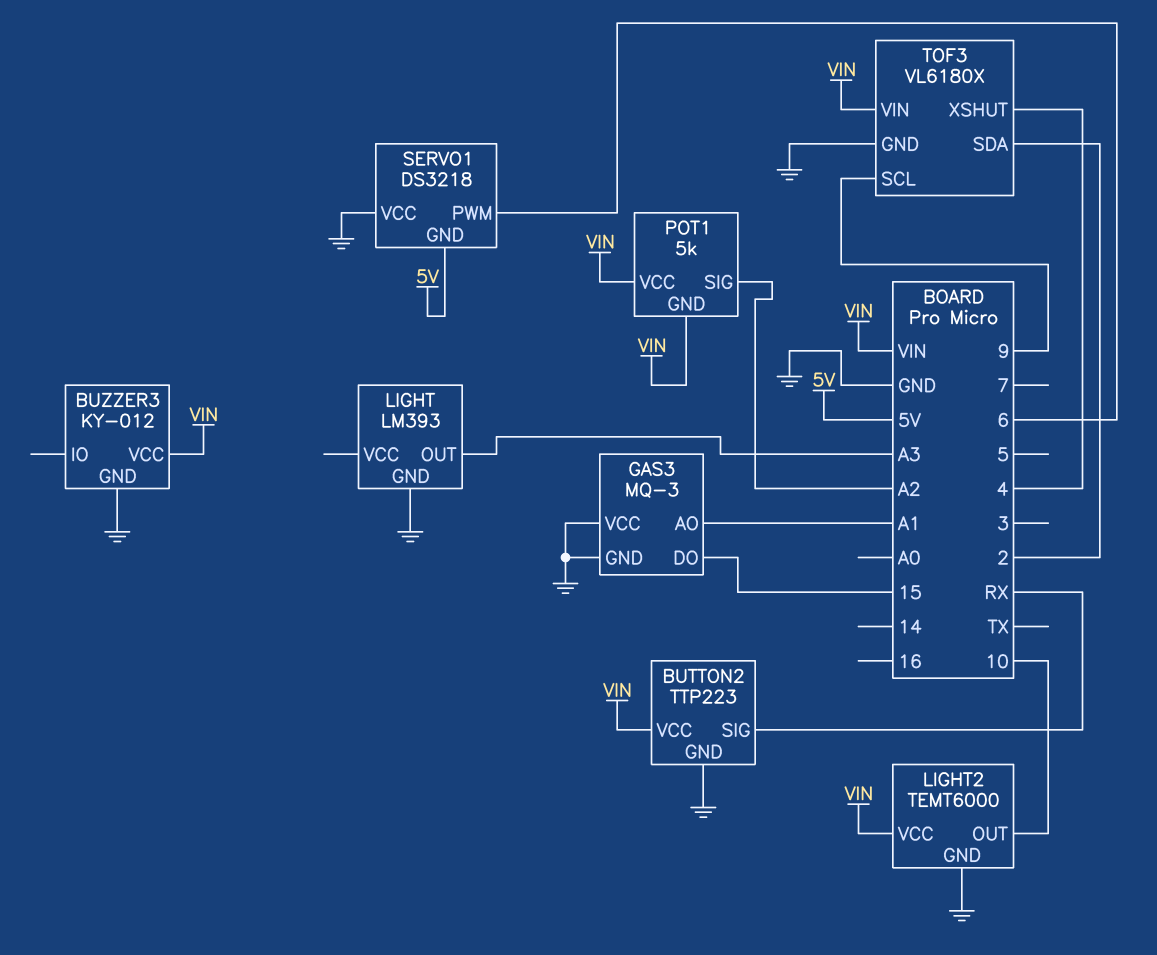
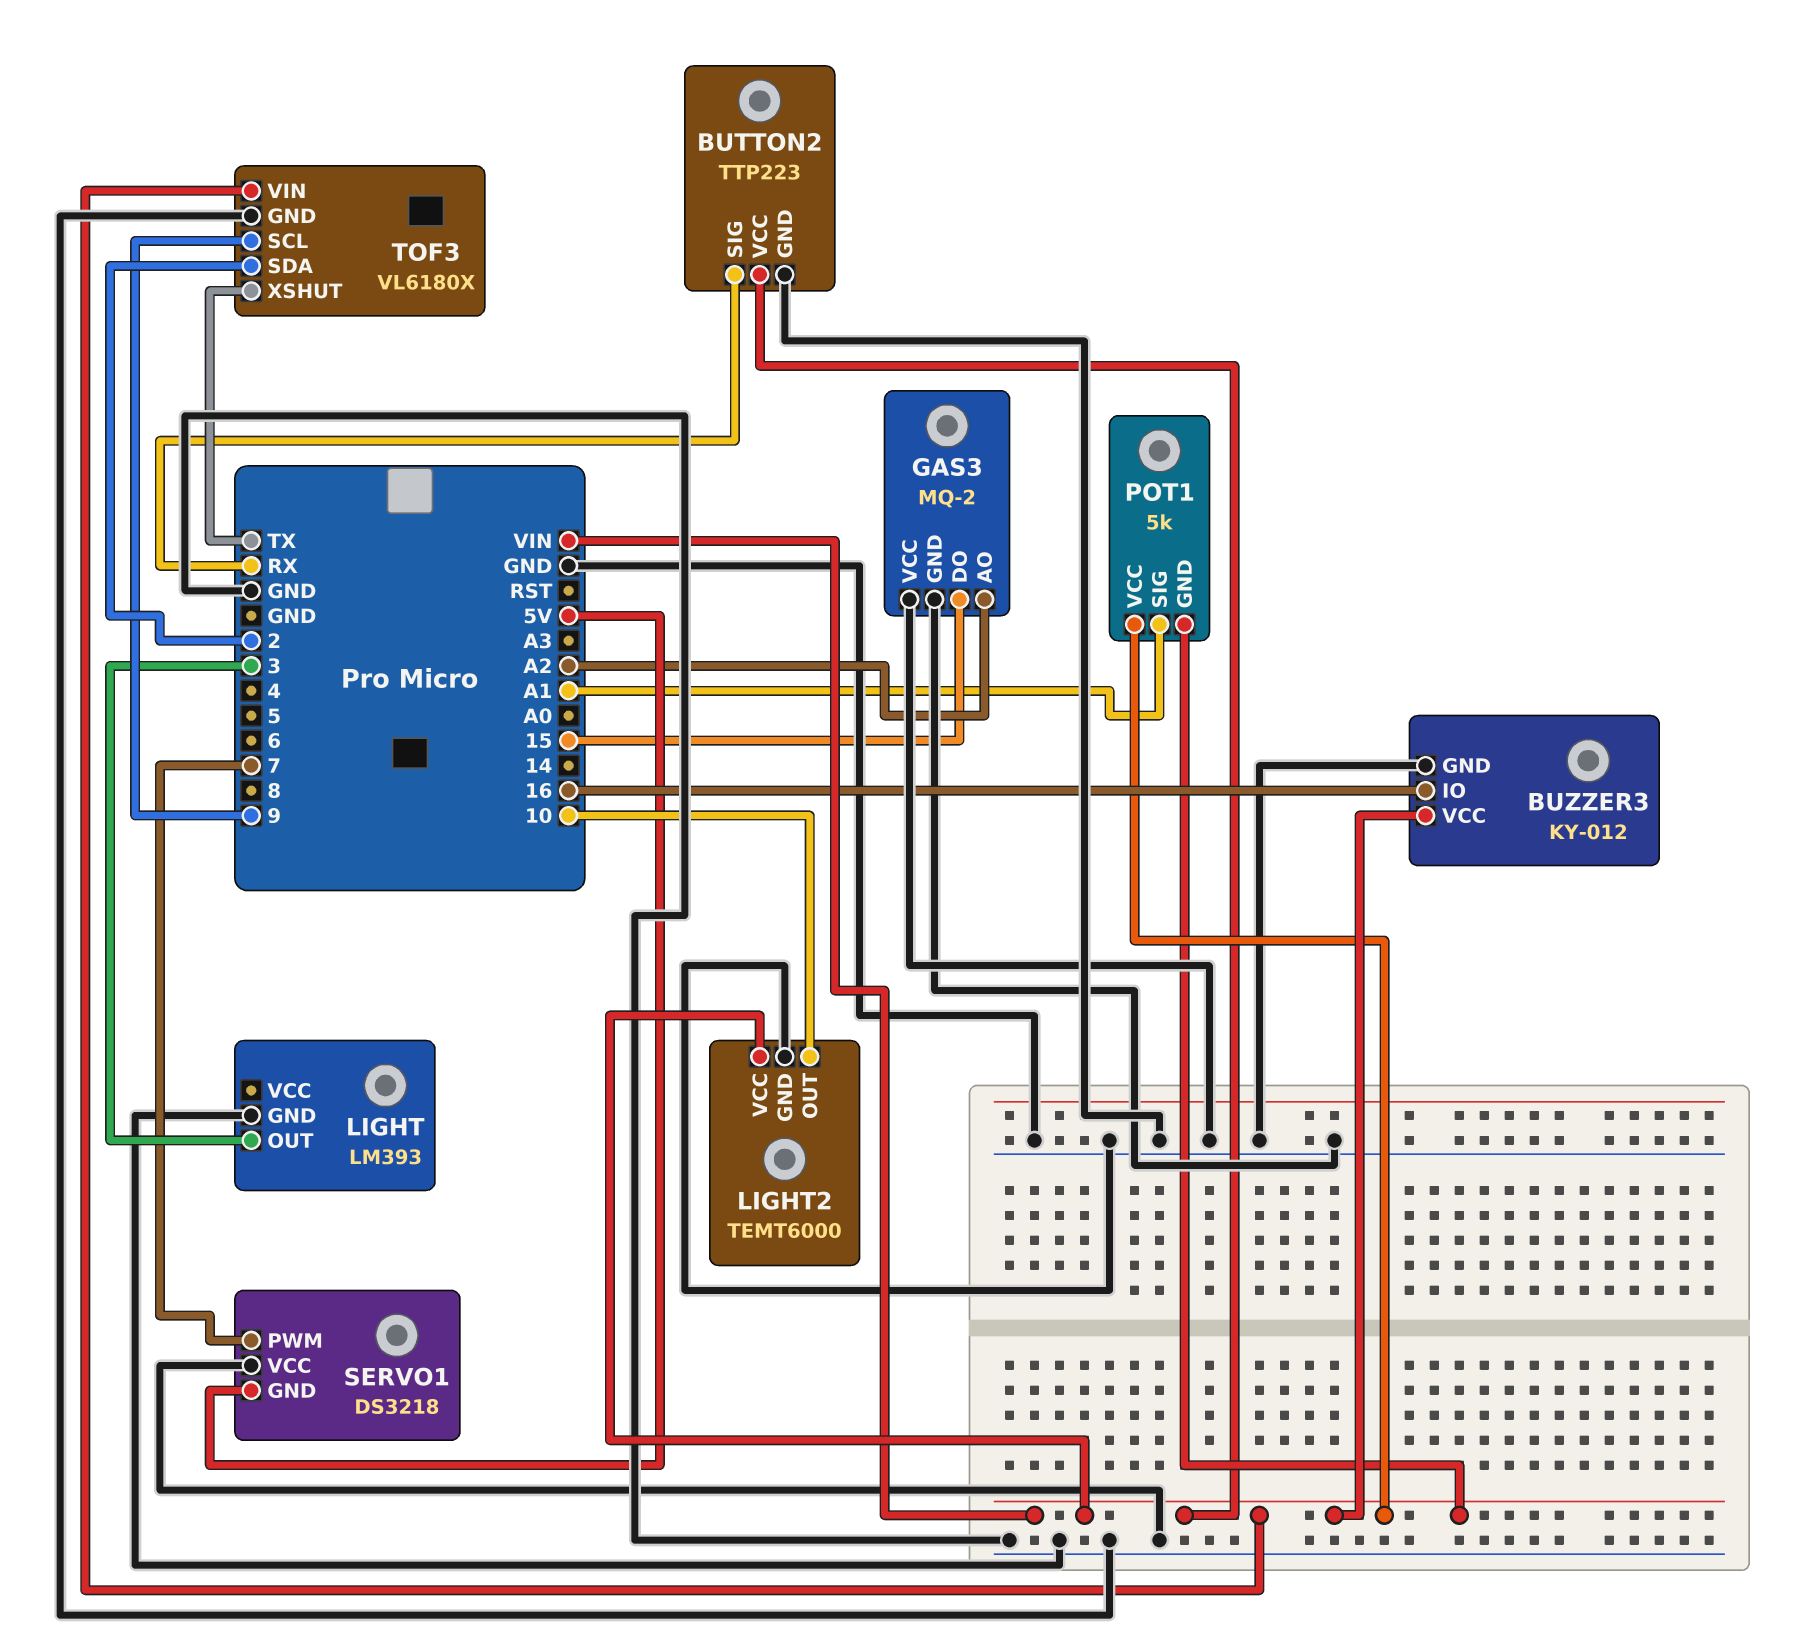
BUZZER3 pin IO: none -> 16
GAS3: MQ-3 -> MQ-2
GAS3 pin AO: A1 -> A2
LIGHT pin OUT: A3 -> 3
POT1 pin SIG: A2 -> A1
SERVO1 pin PWM: 6 -> 7
TOF3 pin XSHUT: 4 -> TX

